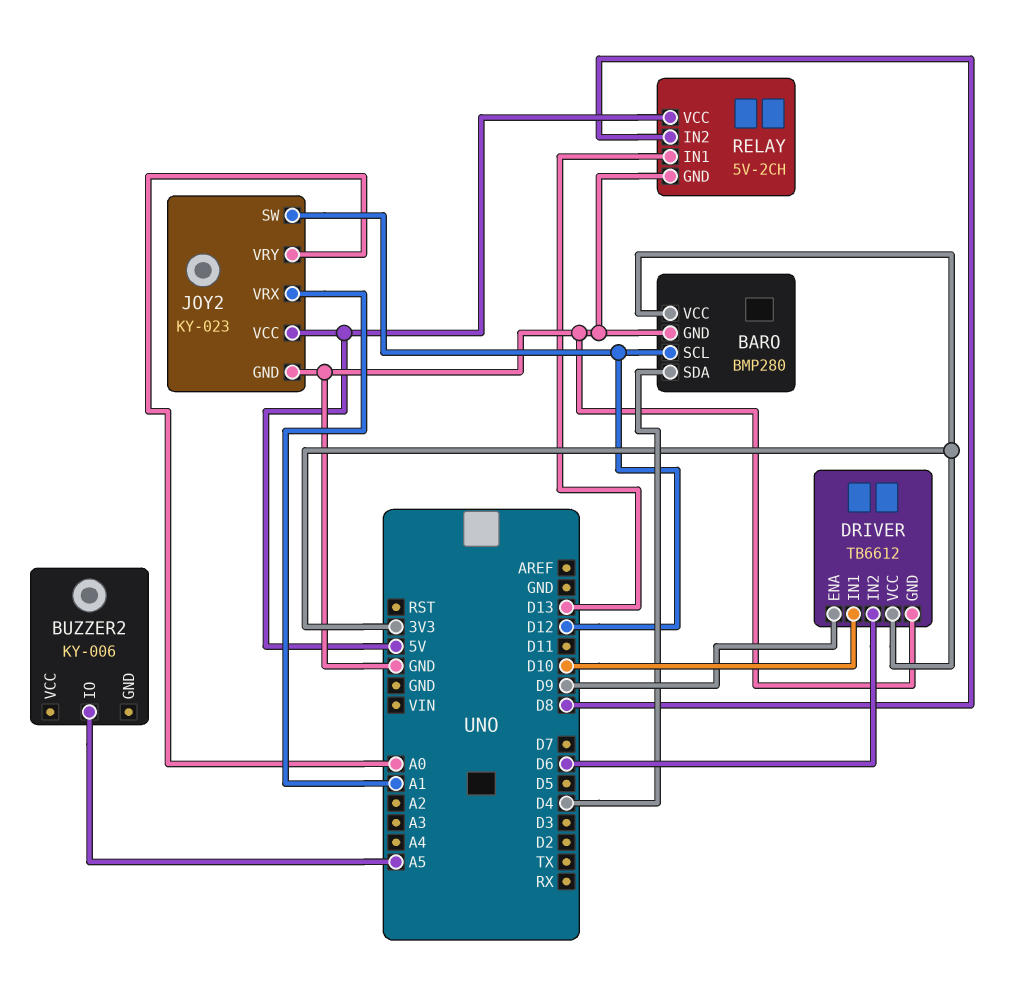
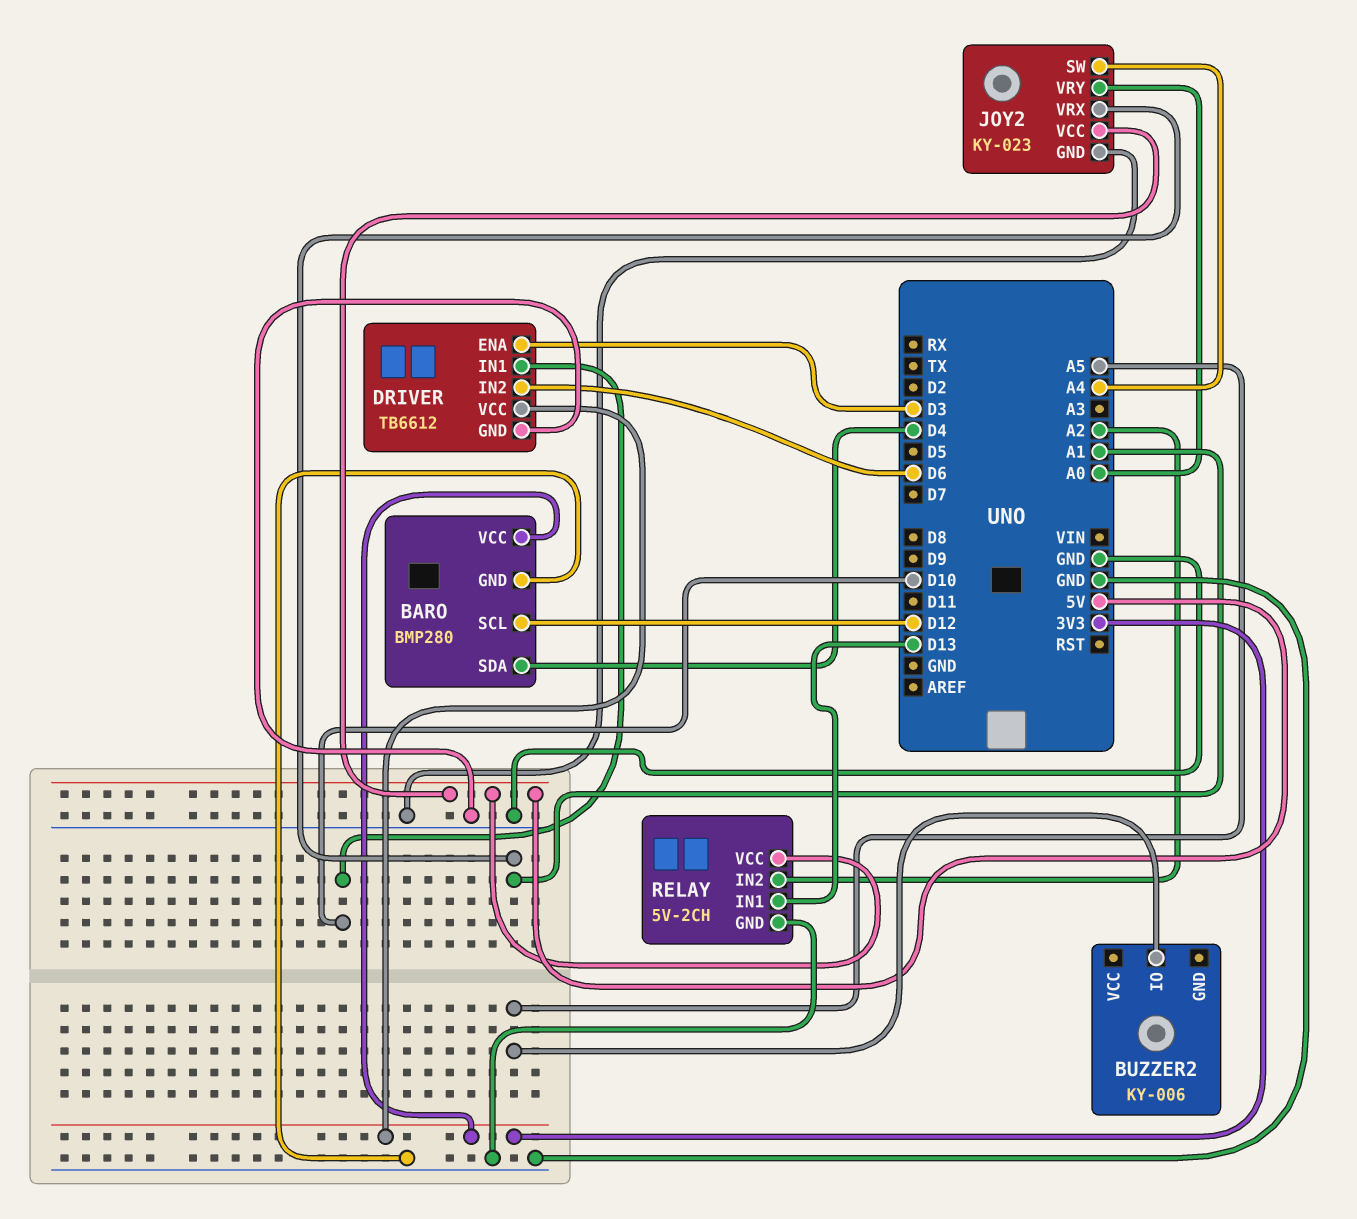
DRIVER pin ENA: D9 -> D3
JOY2 pin SW: D12 -> A4
RELAY pin IN2: D8 -> A2

